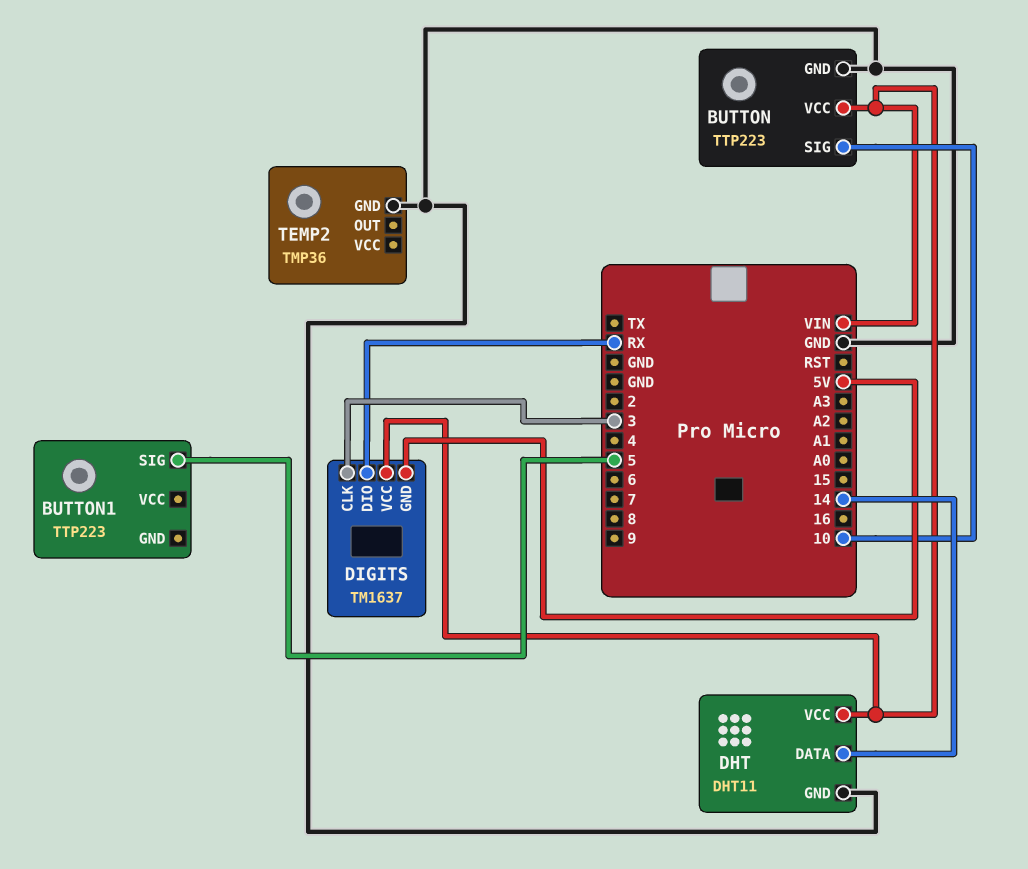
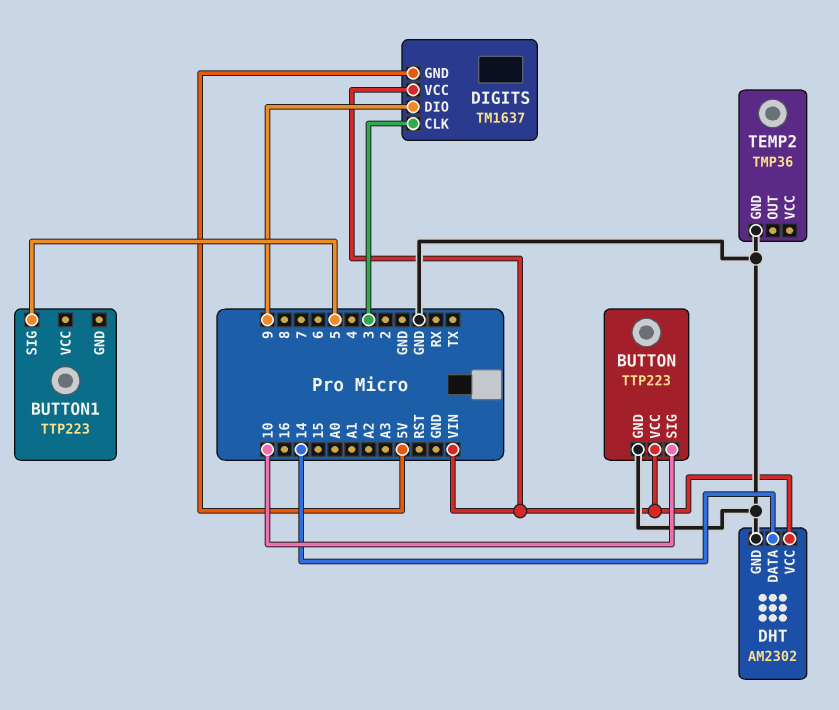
DHT: DHT11 -> AM2302
DIGITS pin DIO: RX -> 9

